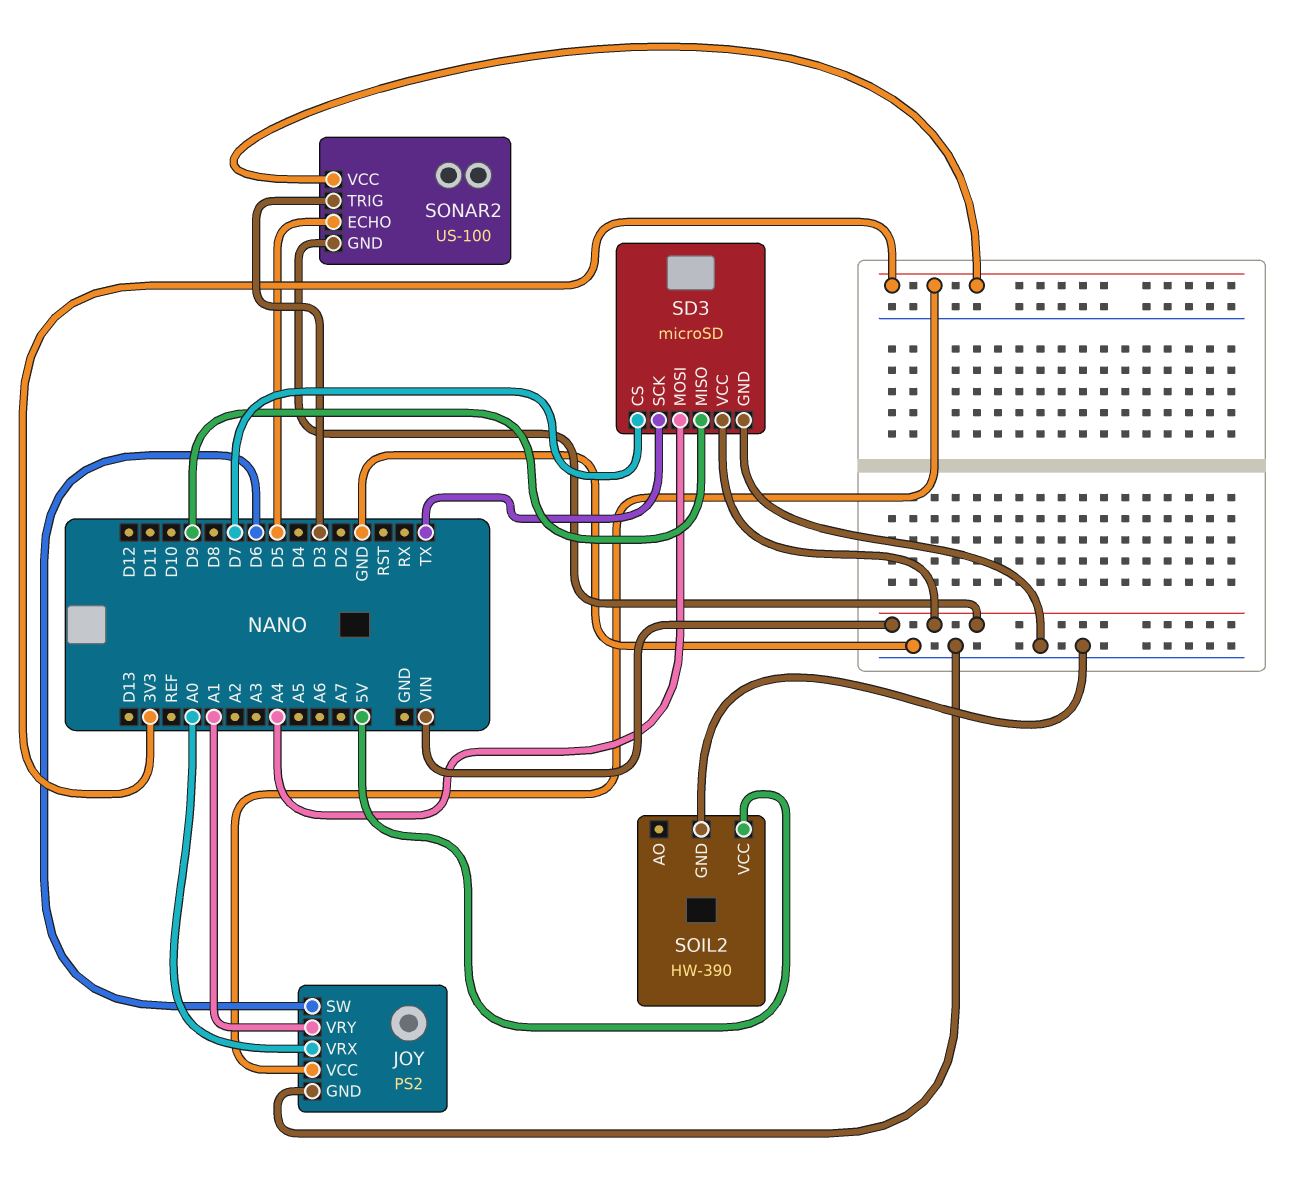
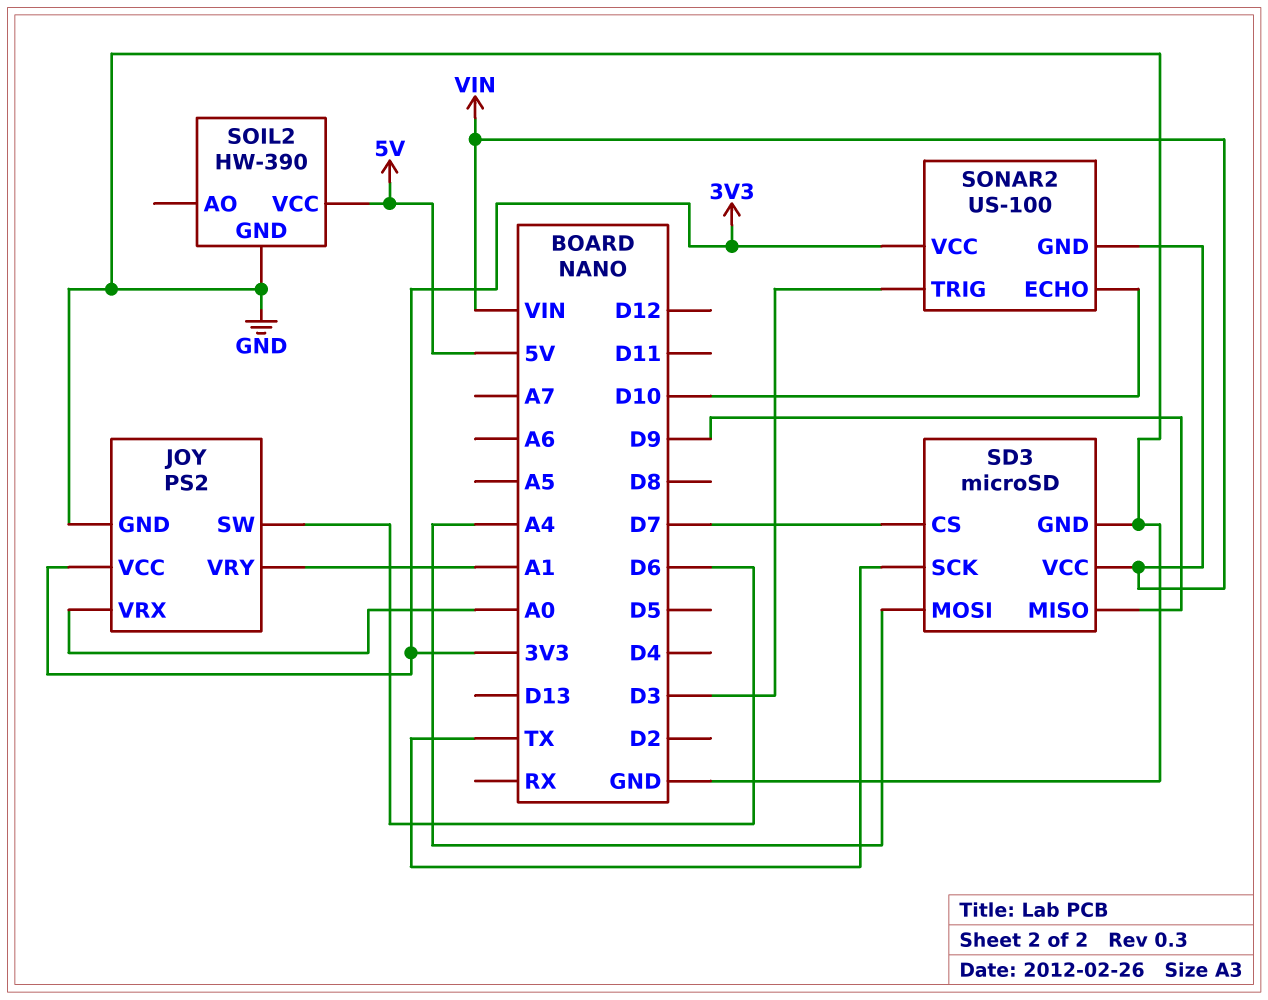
SONAR2 pin ECHO: D5 -> D10

